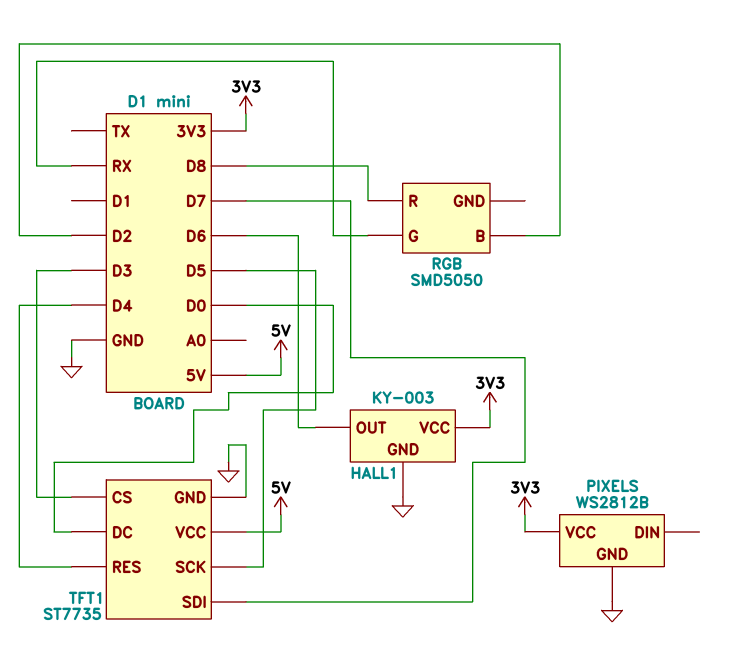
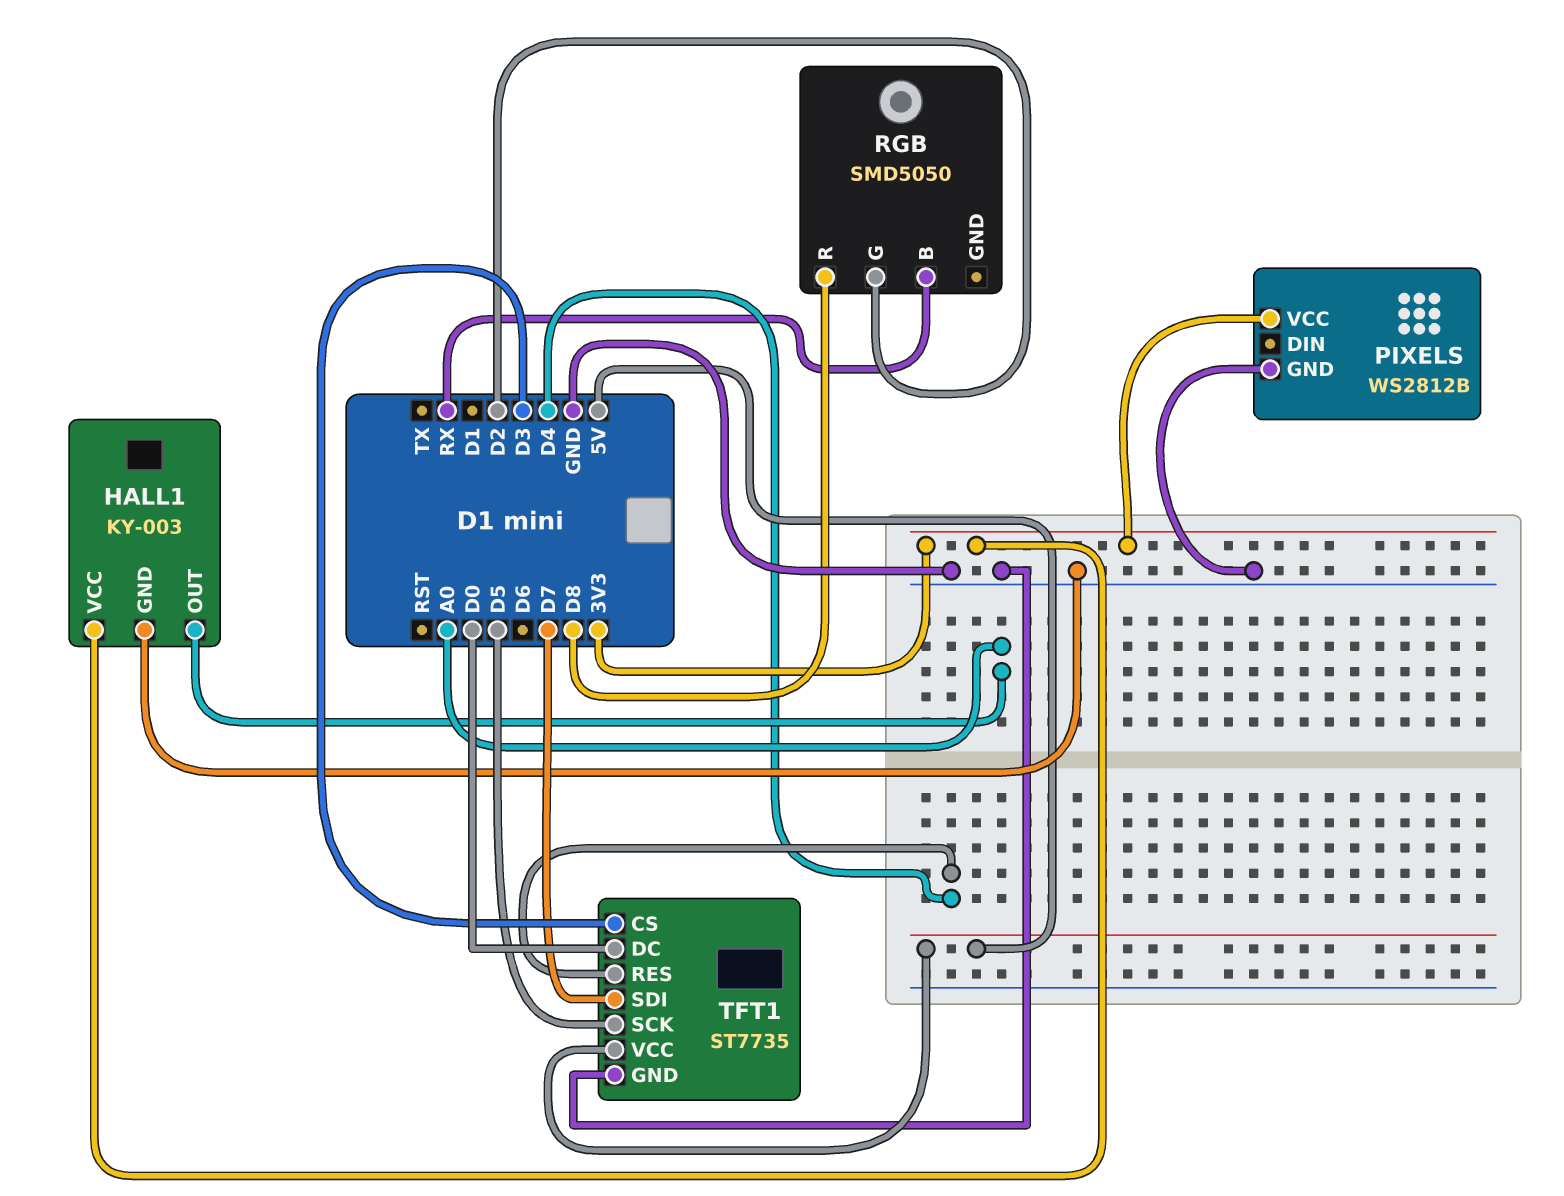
HALL1 pin OUT: D6 -> A0
RGB pin B: D2 -> RX
RGB pin G: RX -> D2

